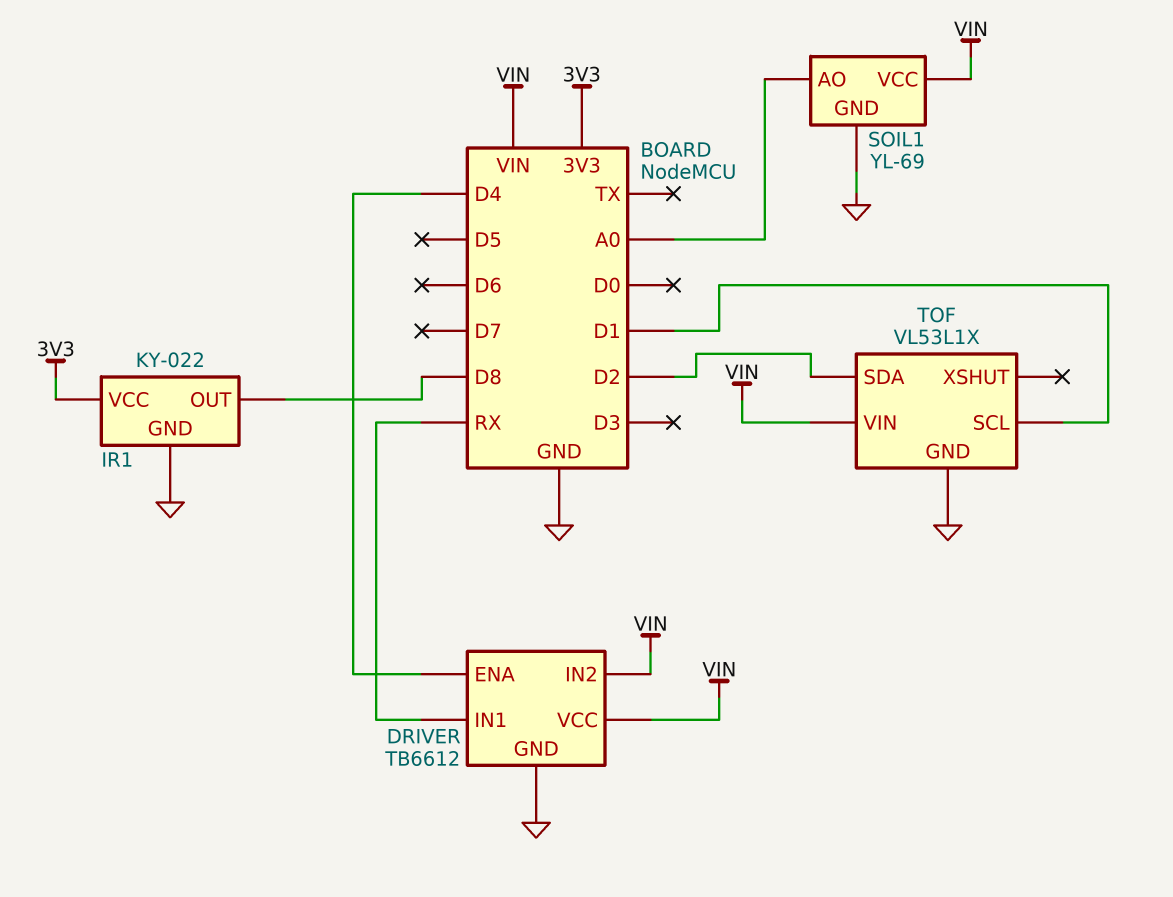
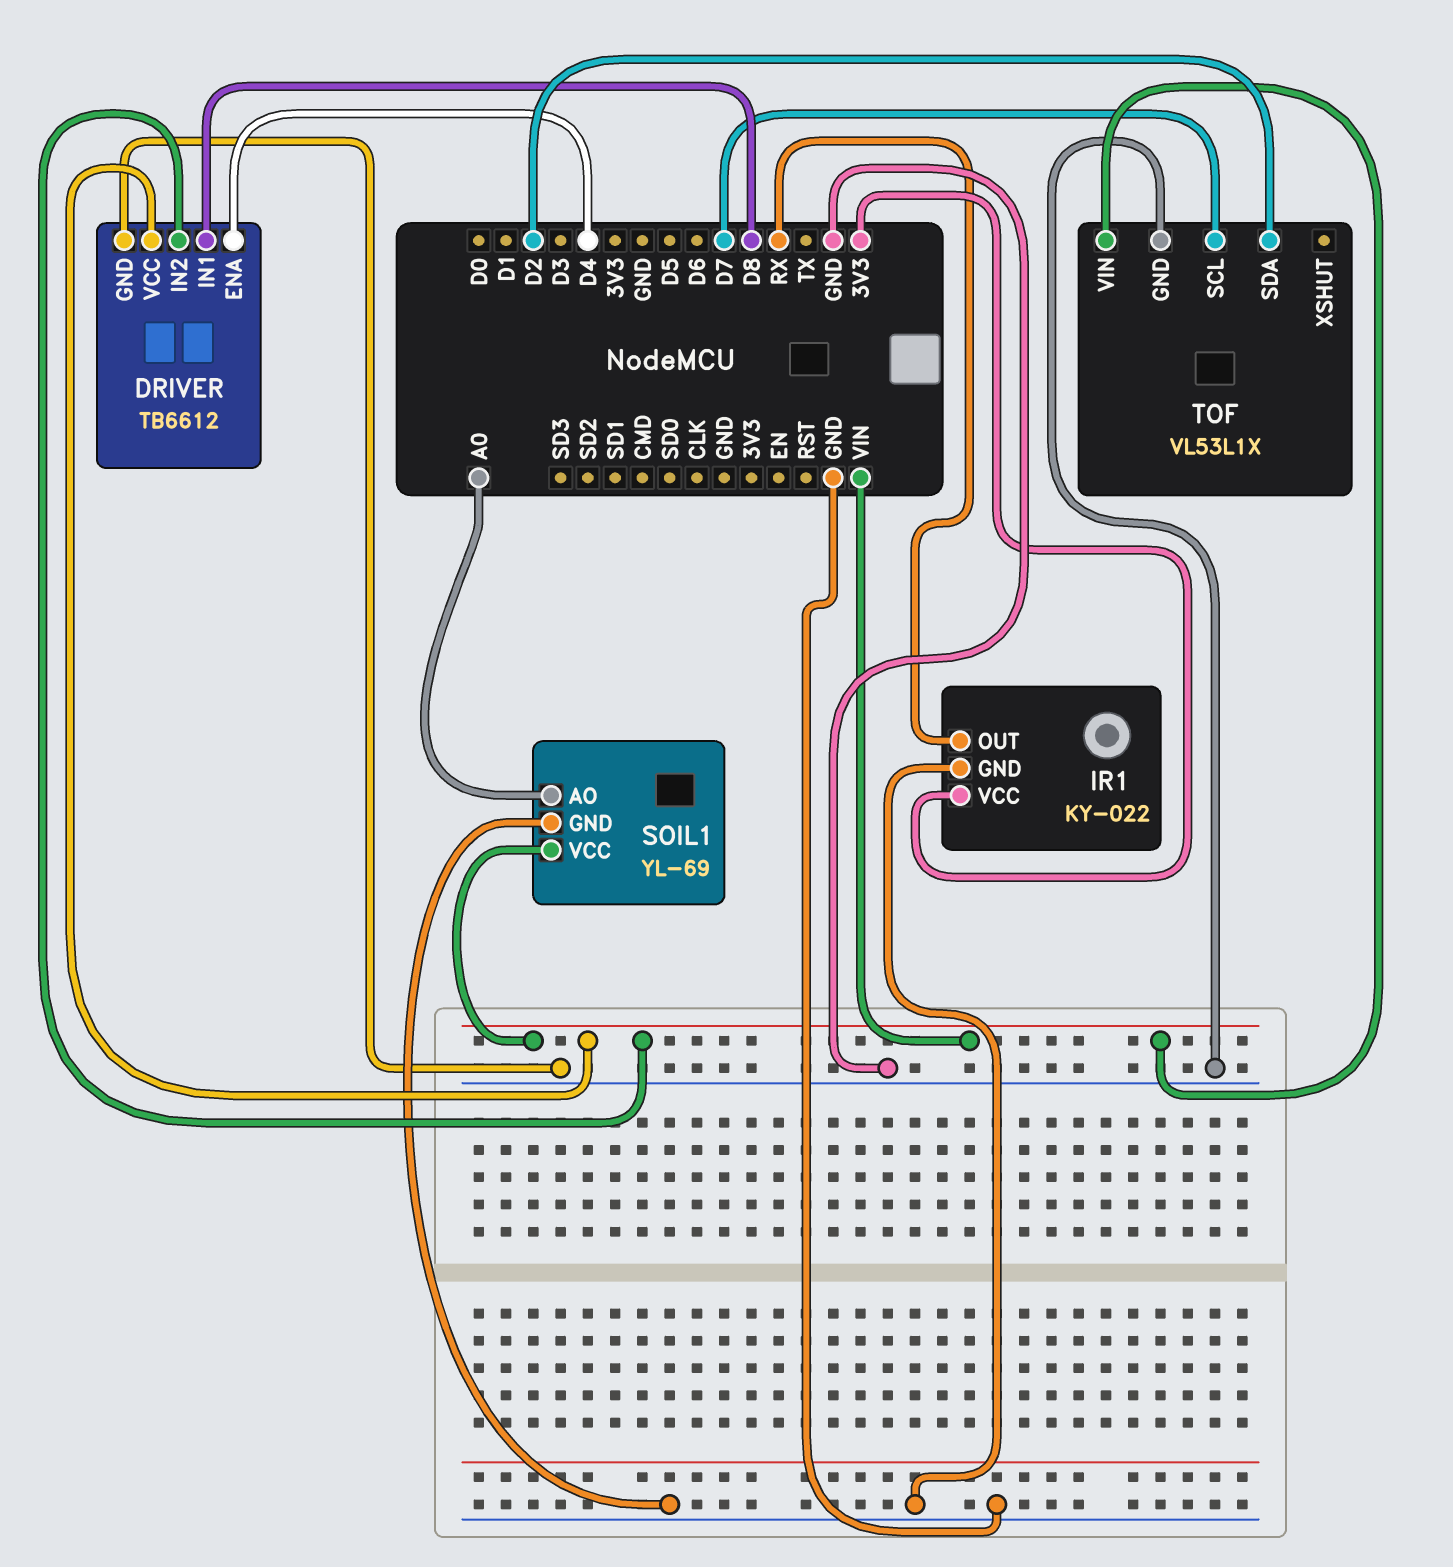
DRIVER pin IN1: RX -> D8
IR1 pin OUT: D8 -> RX
TOF pin SCL: D1 -> D7

